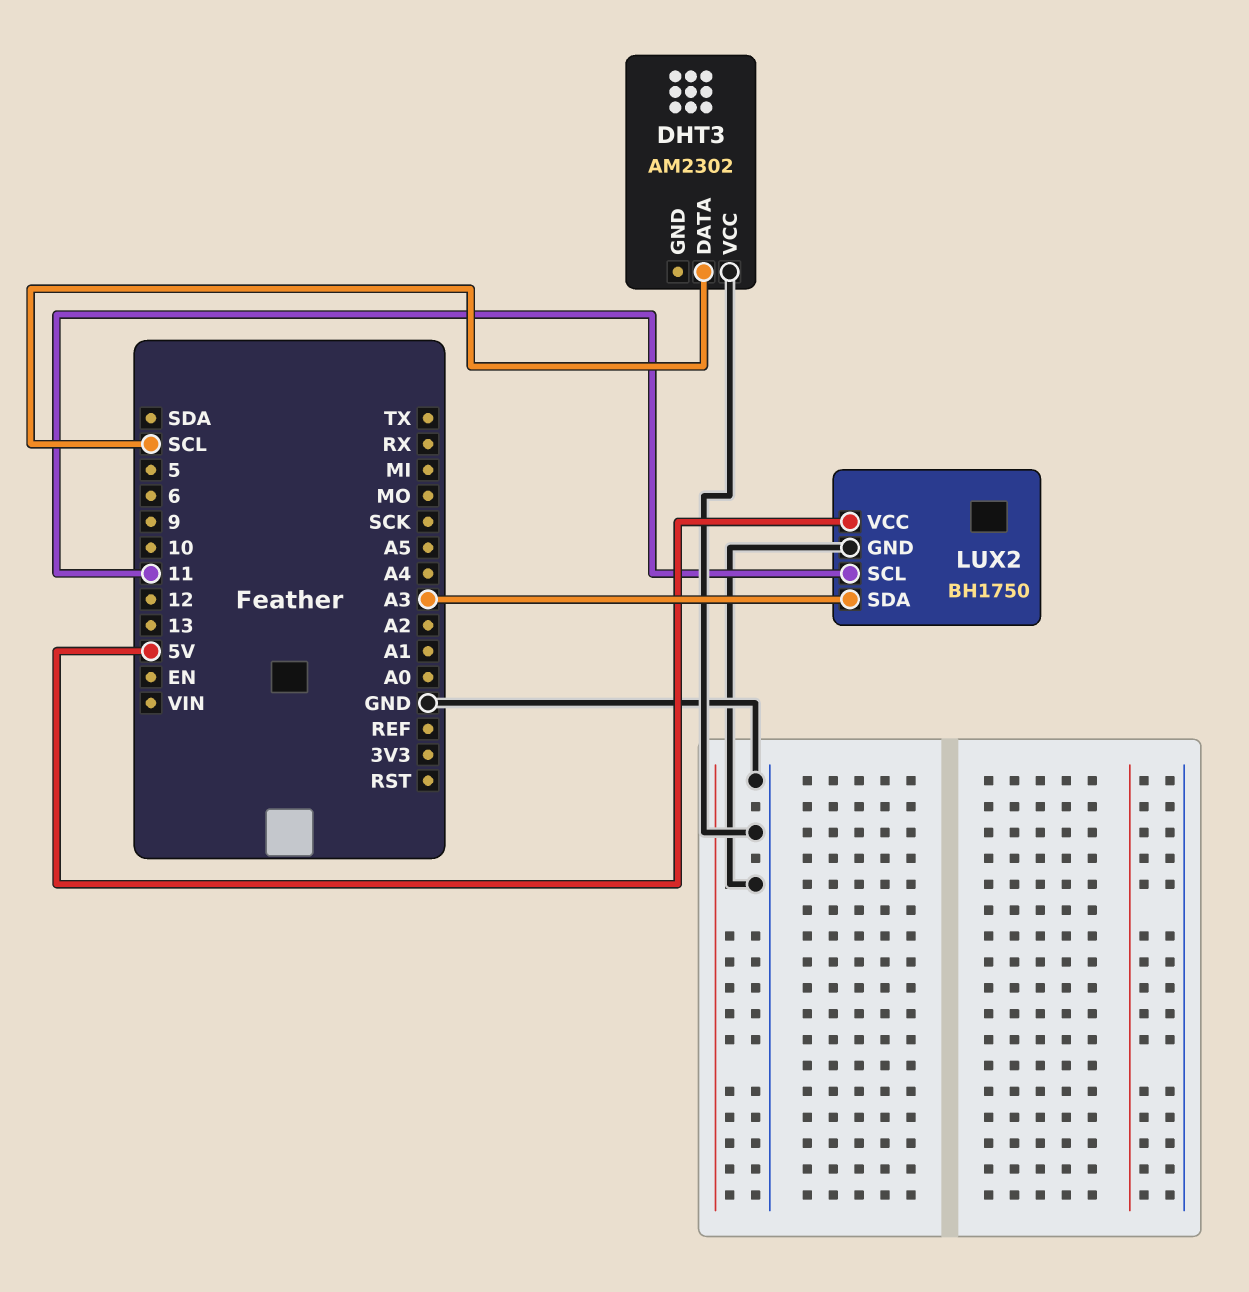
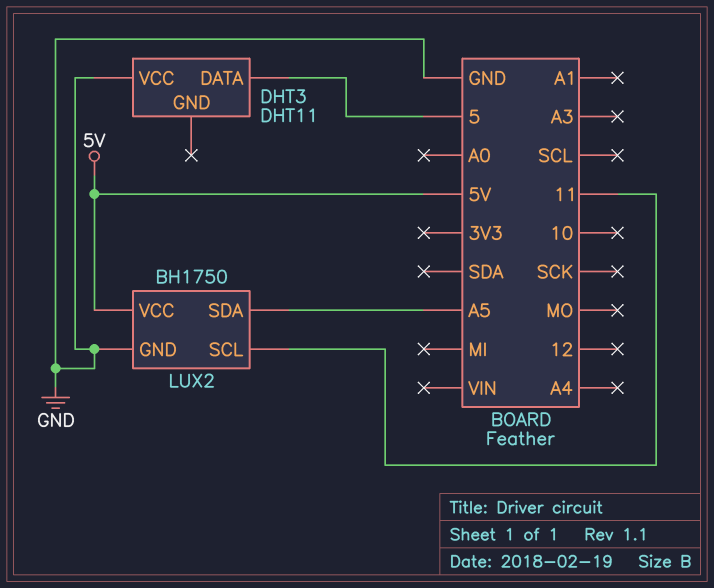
DHT3: AM2302 -> DHT11
DHT3 pin DATA: SCL -> 5
LUX2 pin SDA: A3 -> A5

